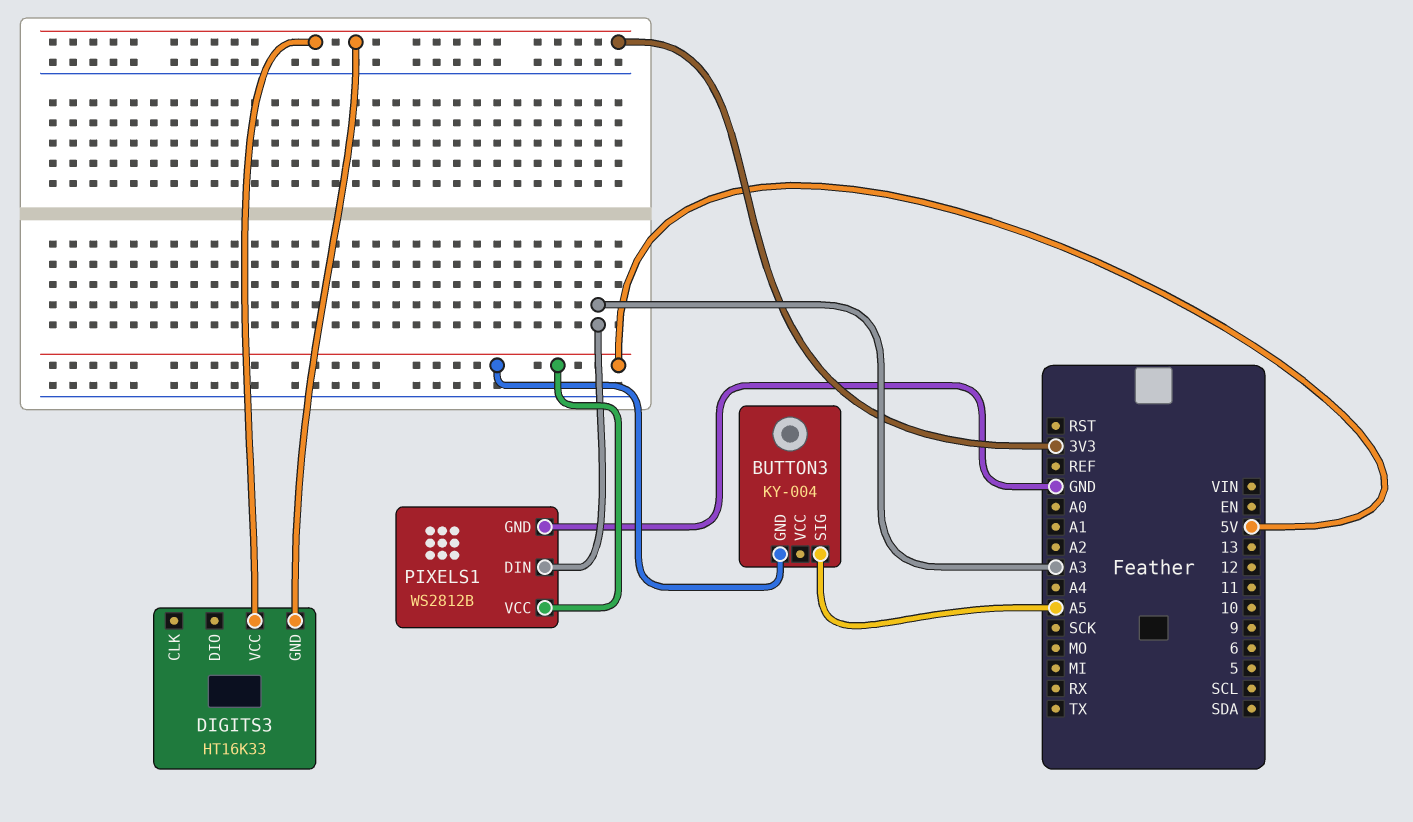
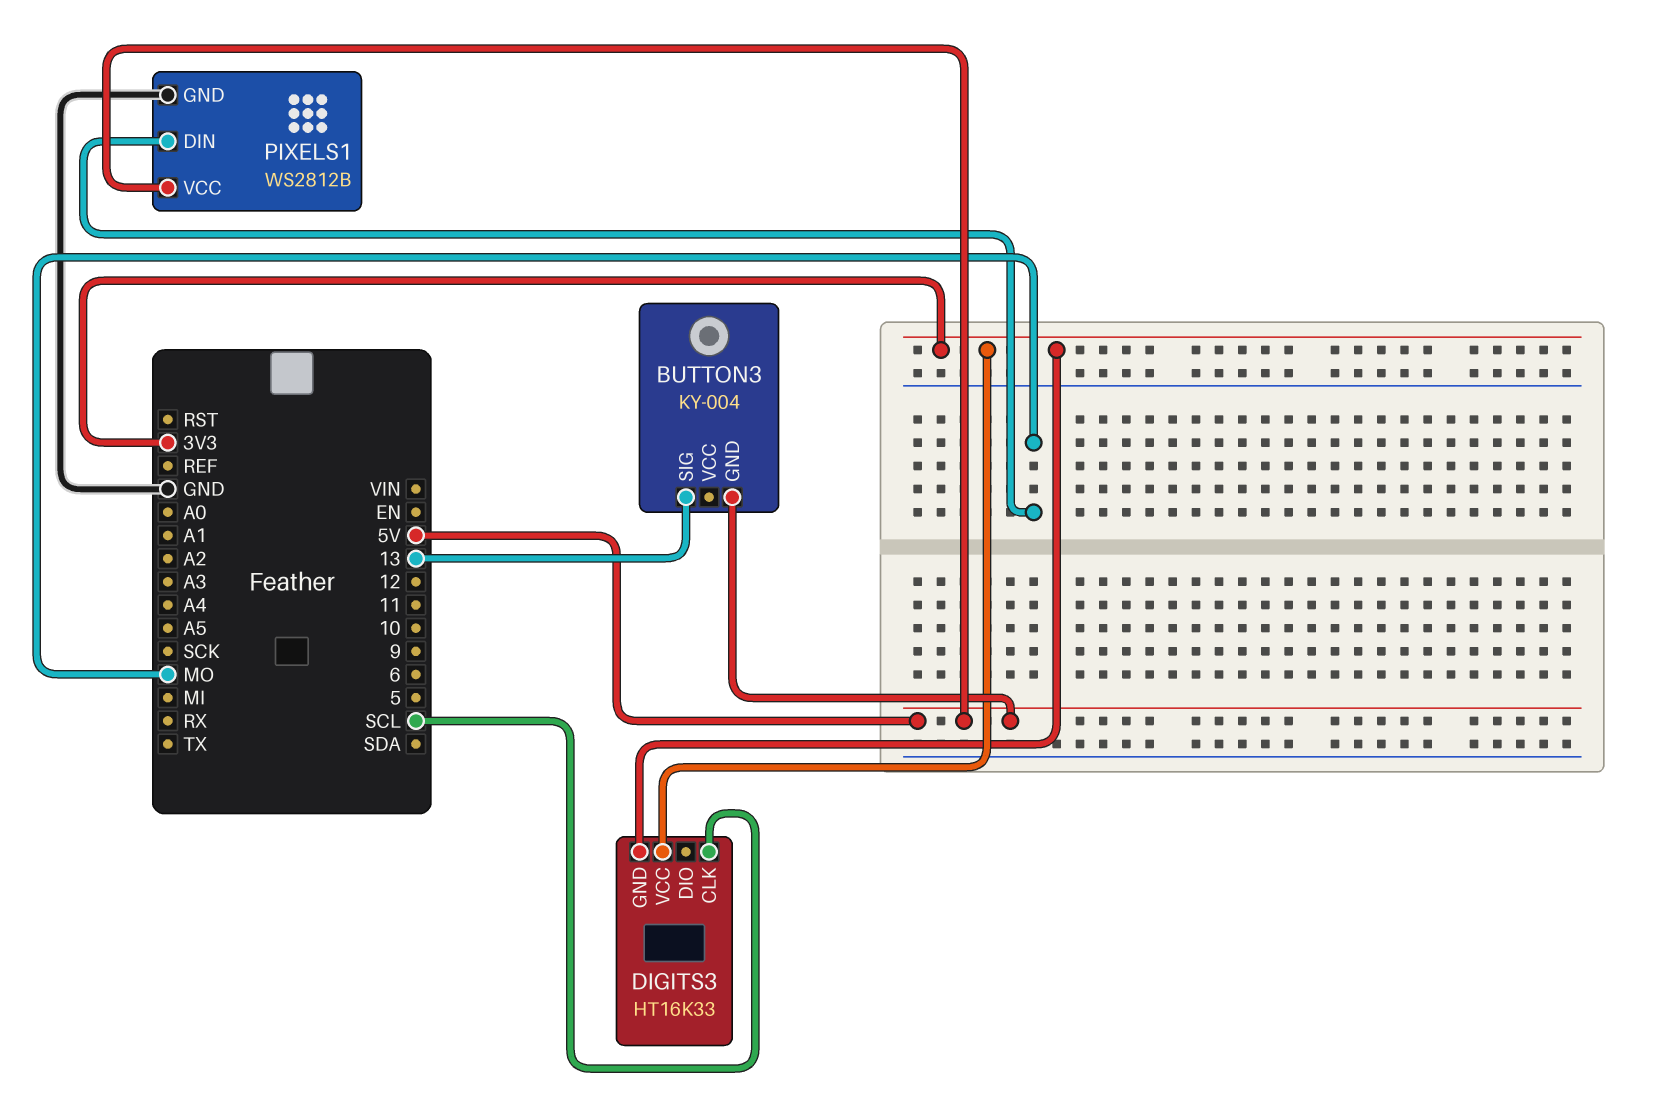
BUTTON3 pin SIG: A5 -> 13
DIGITS3 pin CLK: none -> SCL
PIXELS1 pin DIN: A3 -> MO

